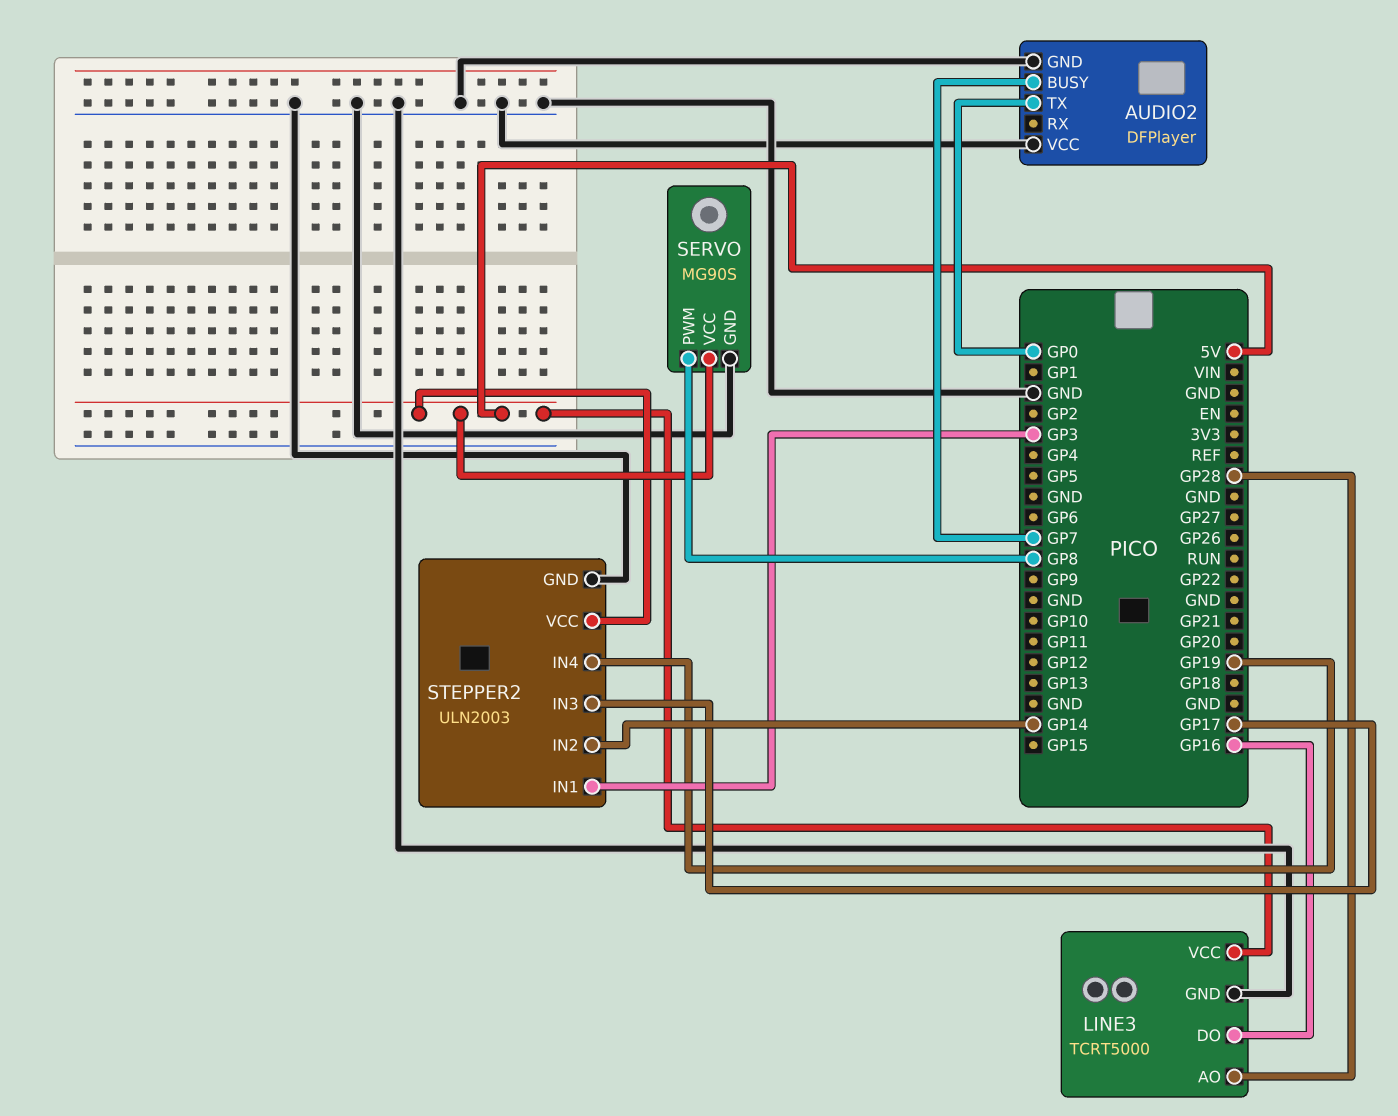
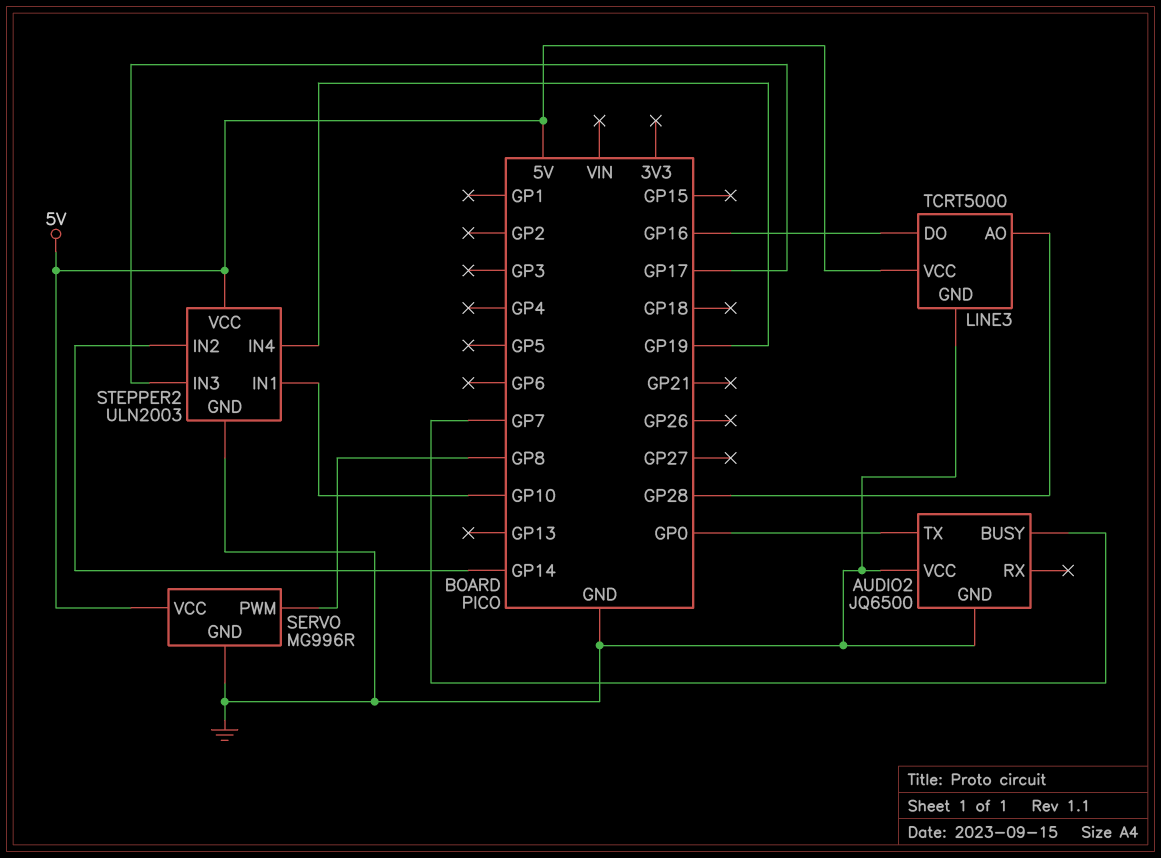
AUDIO2: DFPlayer -> JQ6500
SERVO: MG90S -> MG996R
STEPPER2 pin IN1: GP3 -> GP10

